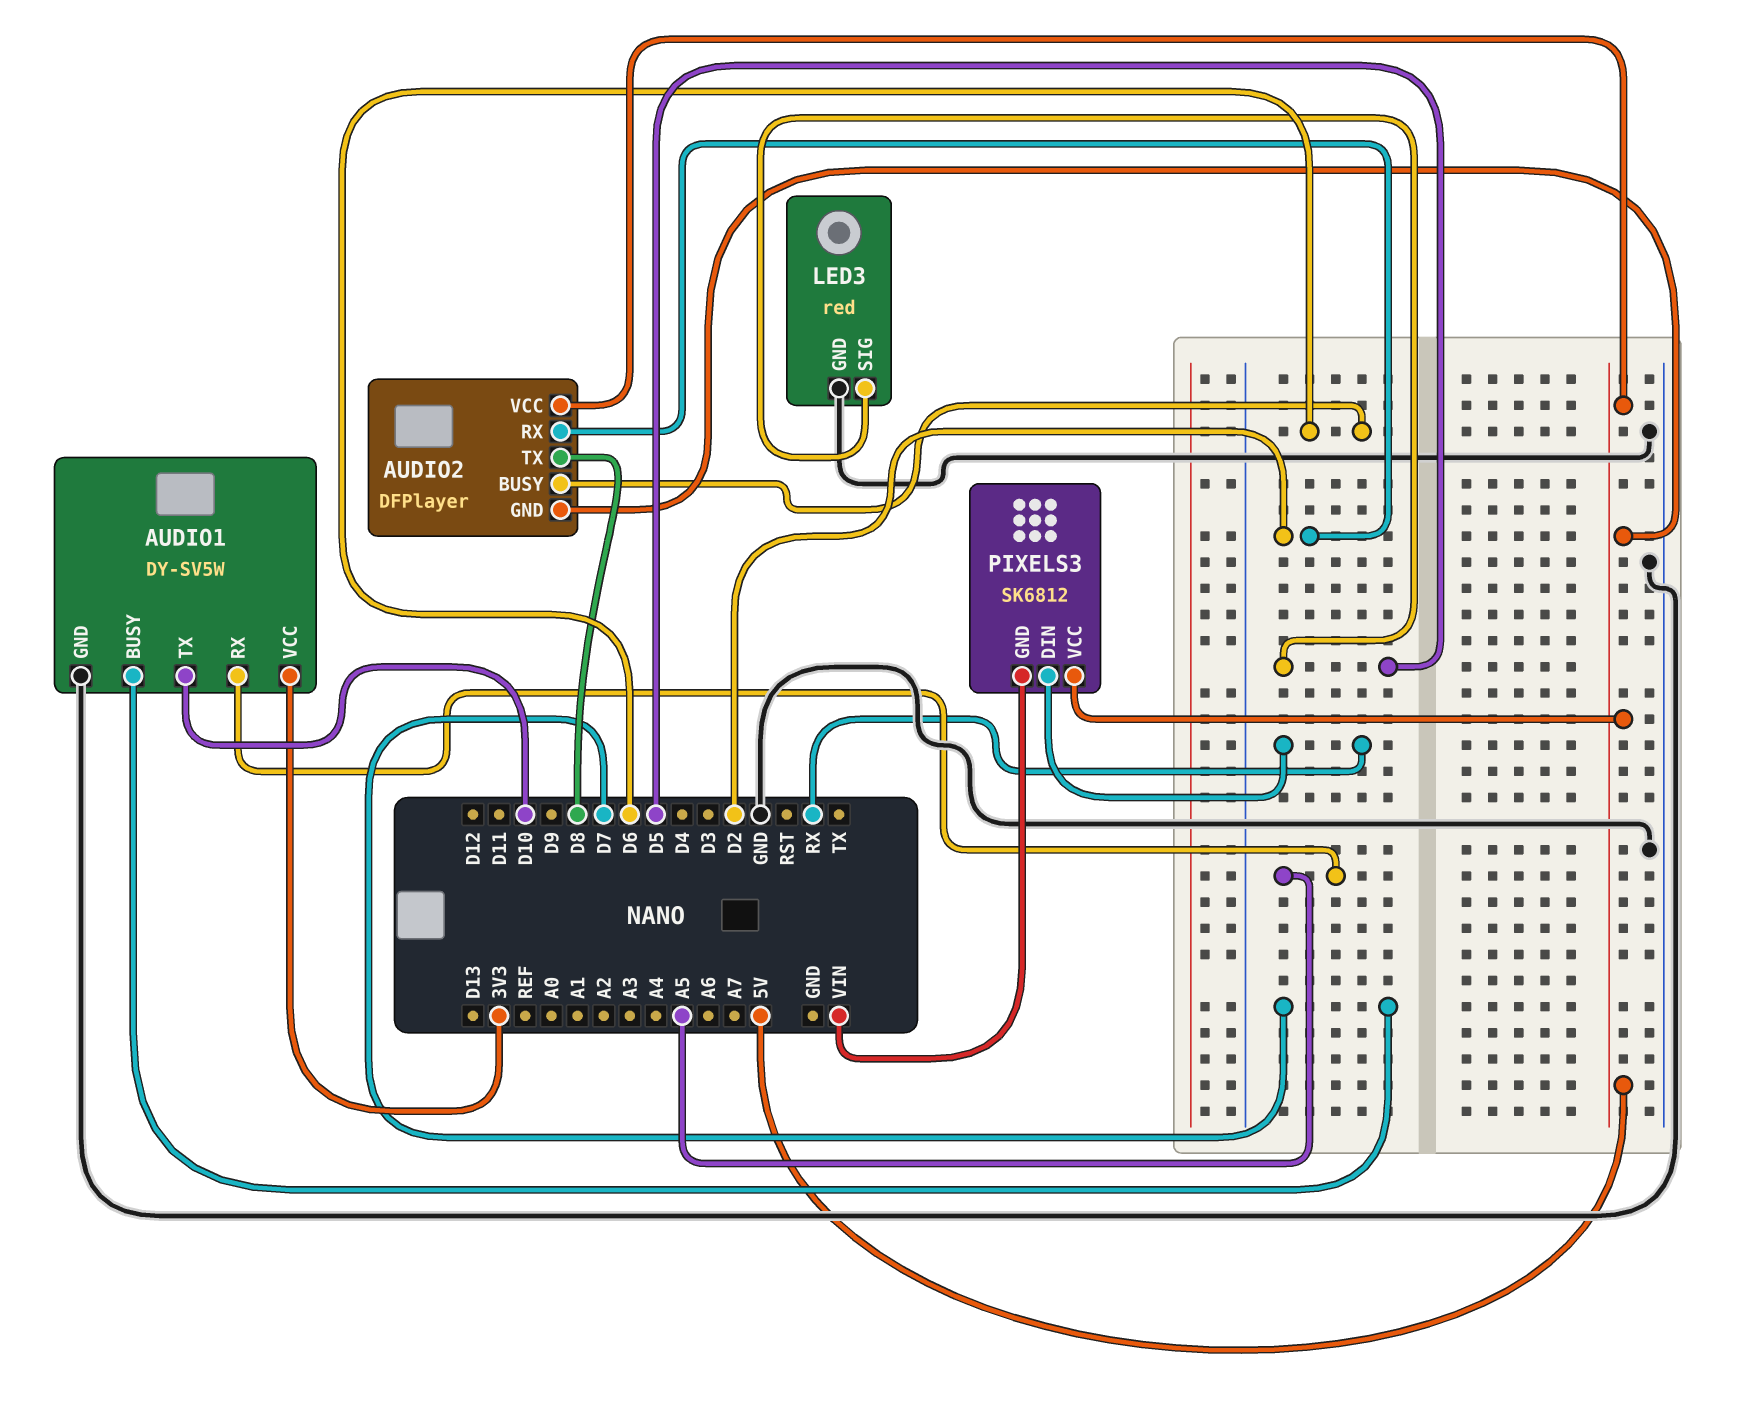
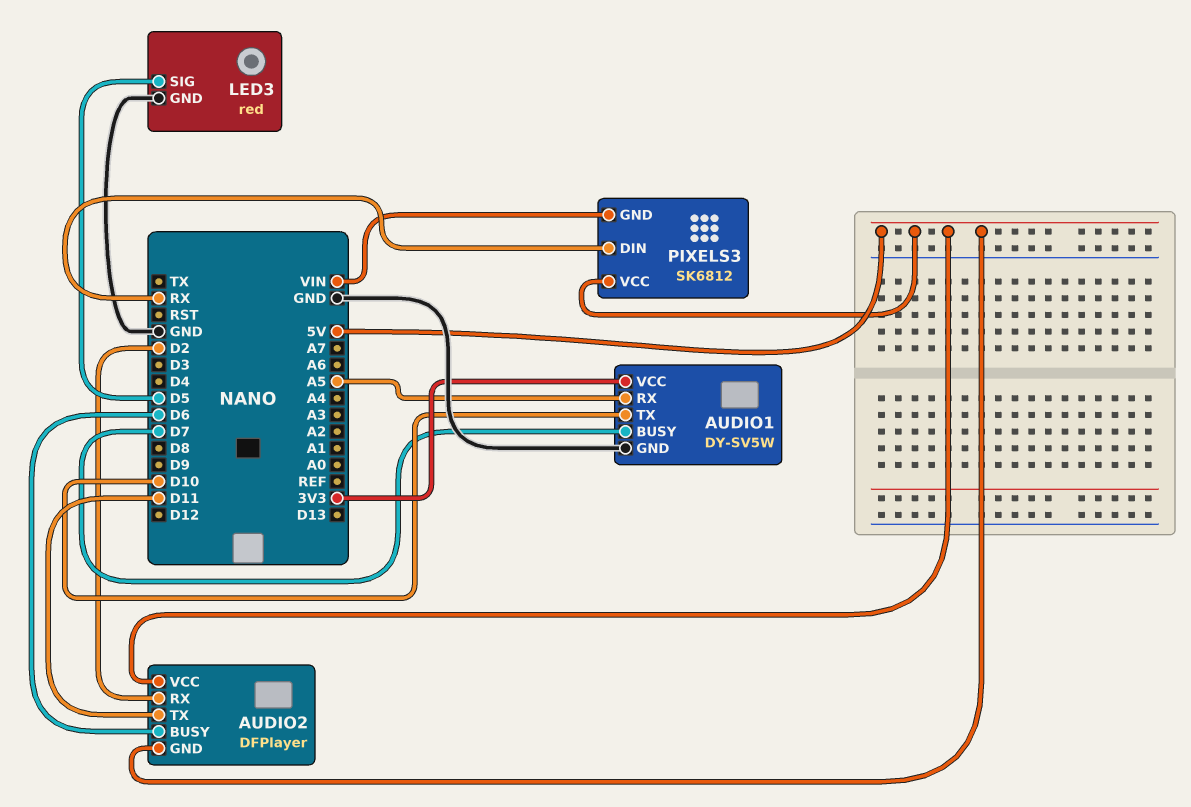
AUDIO2 pin TX: D8 -> D11

